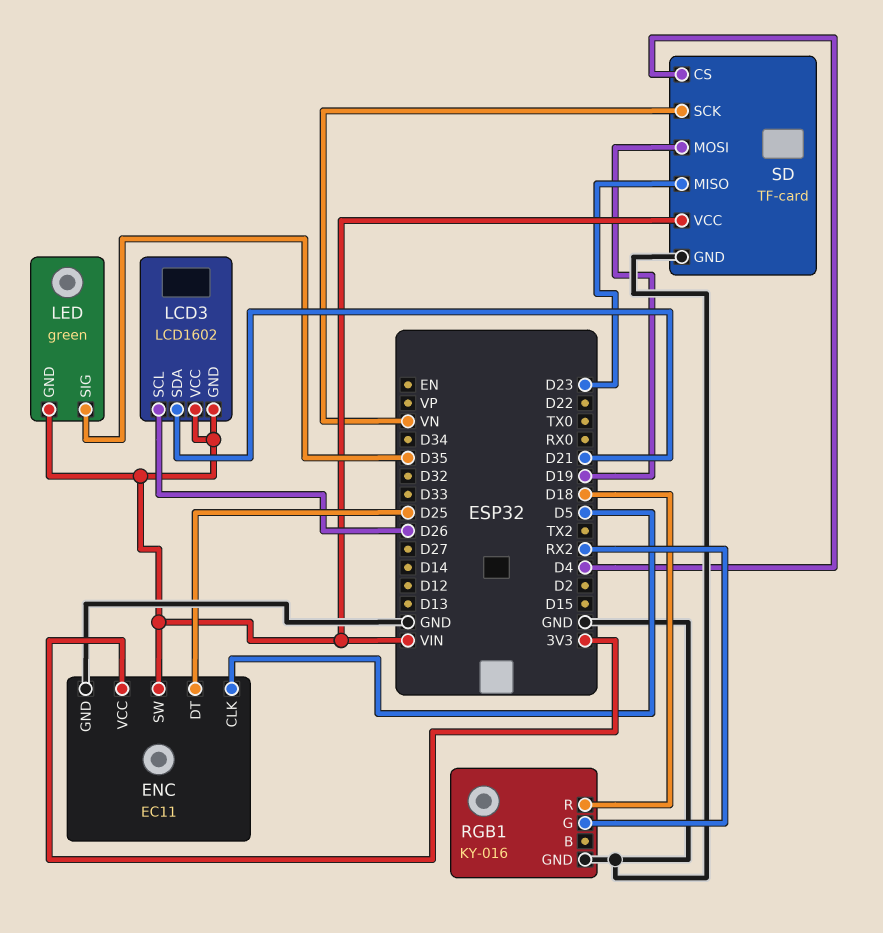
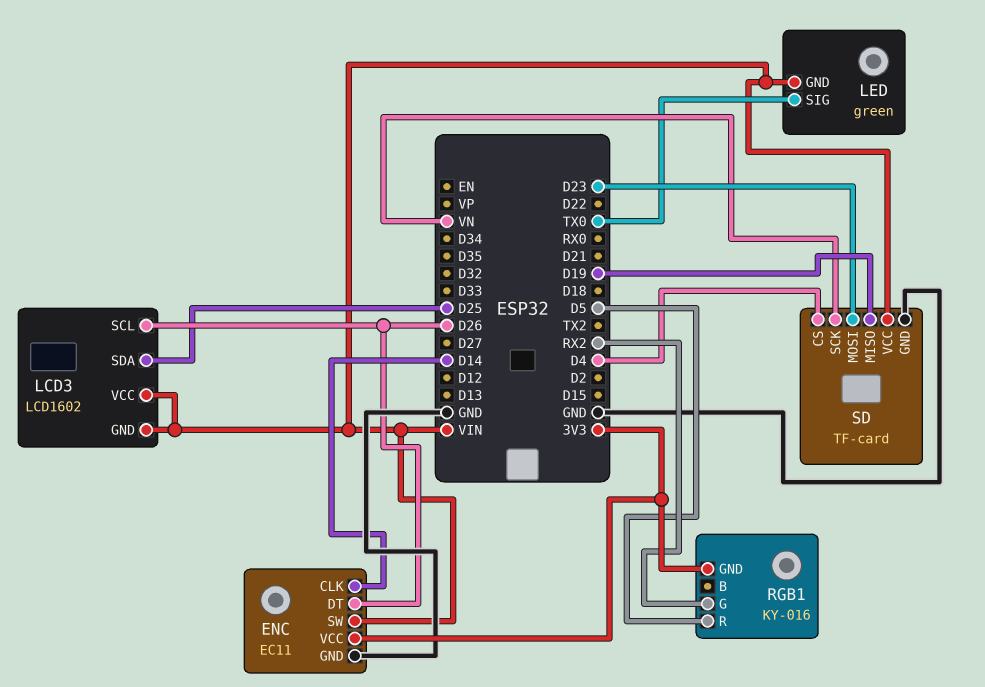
ENC pin CLK: D5 -> D14
ENC pin DT: D25 -> D26
LCD3 pin SDA: D21 -> D25
LED pin SIG: D35 -> TX0
RGB1 pin GND: GND -> 3V3
RGB1 pin R: D18 -> D5
SD pin MISO: D23 -> D19
SD pin MOSI: D19 -> D23

